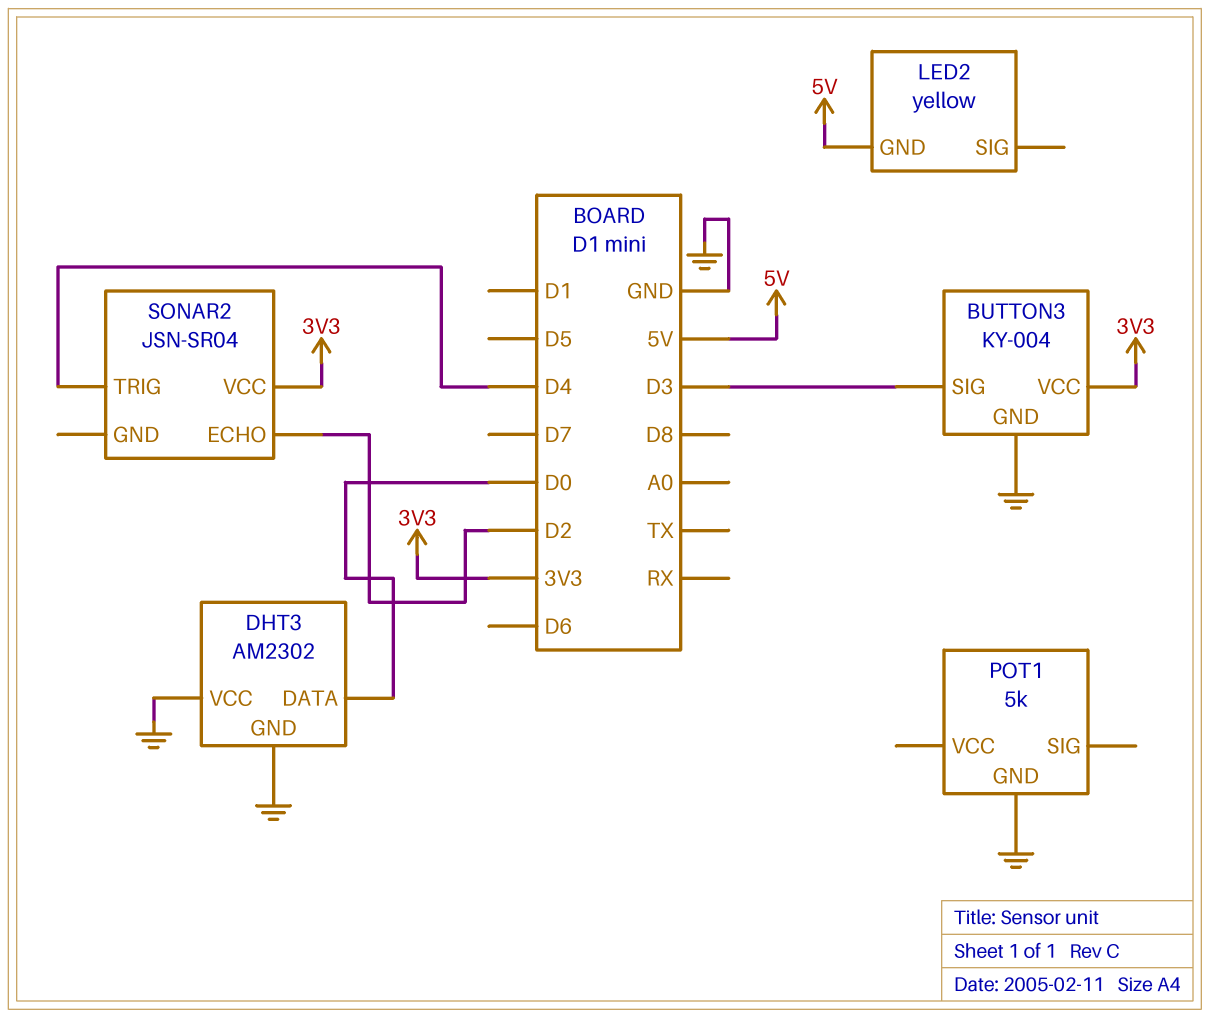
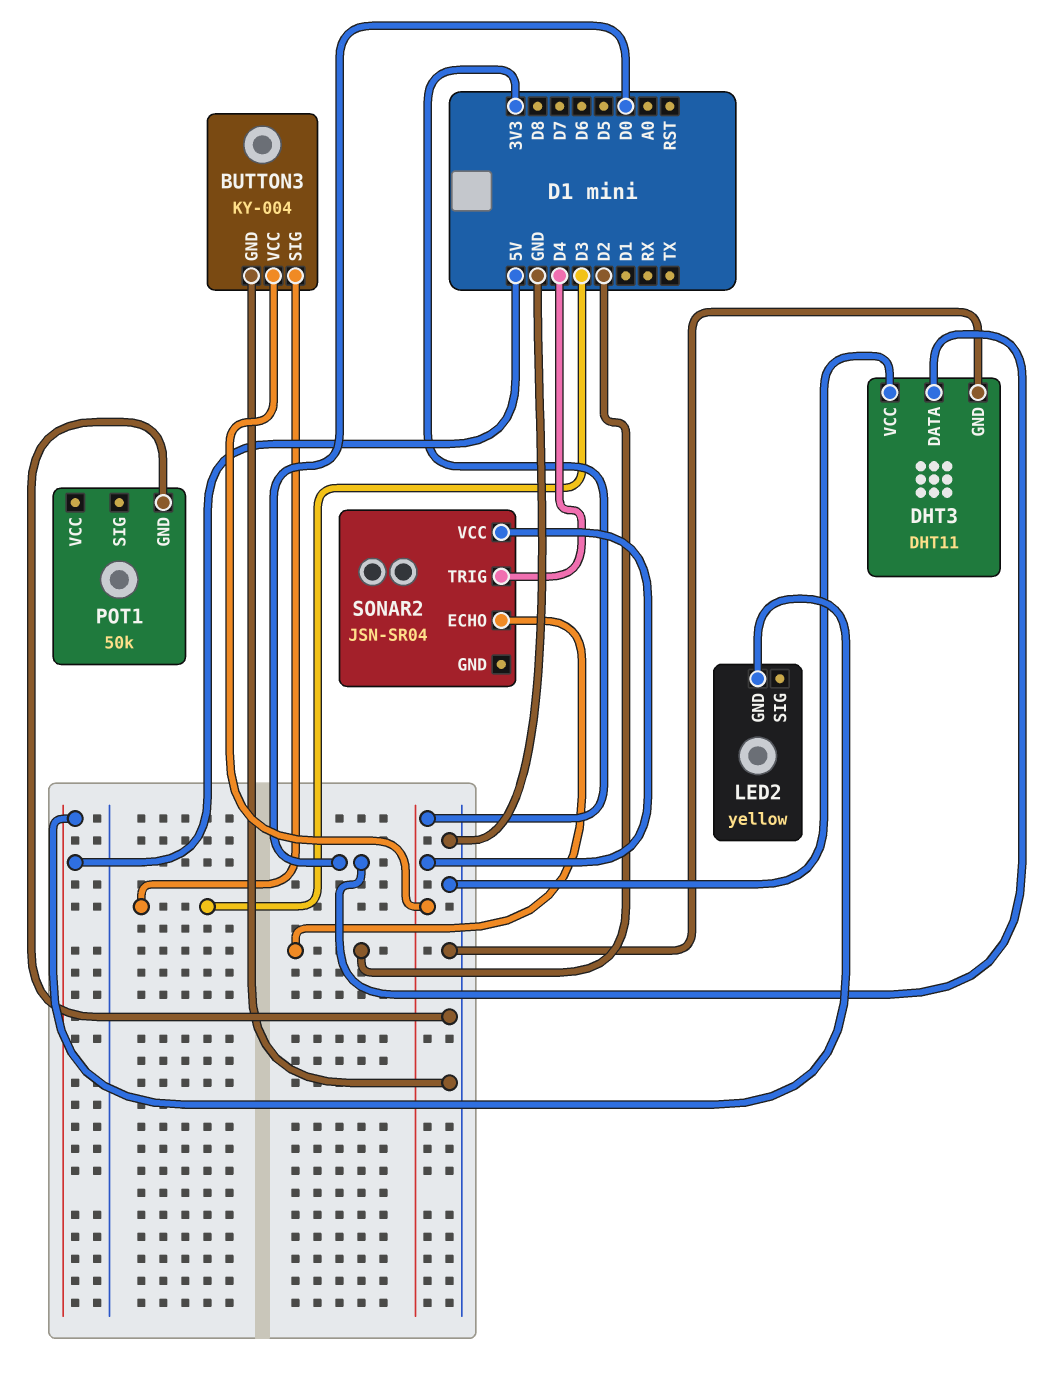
DHT3: AM2302 -> DHT11
POT1: 5k -> 50k

